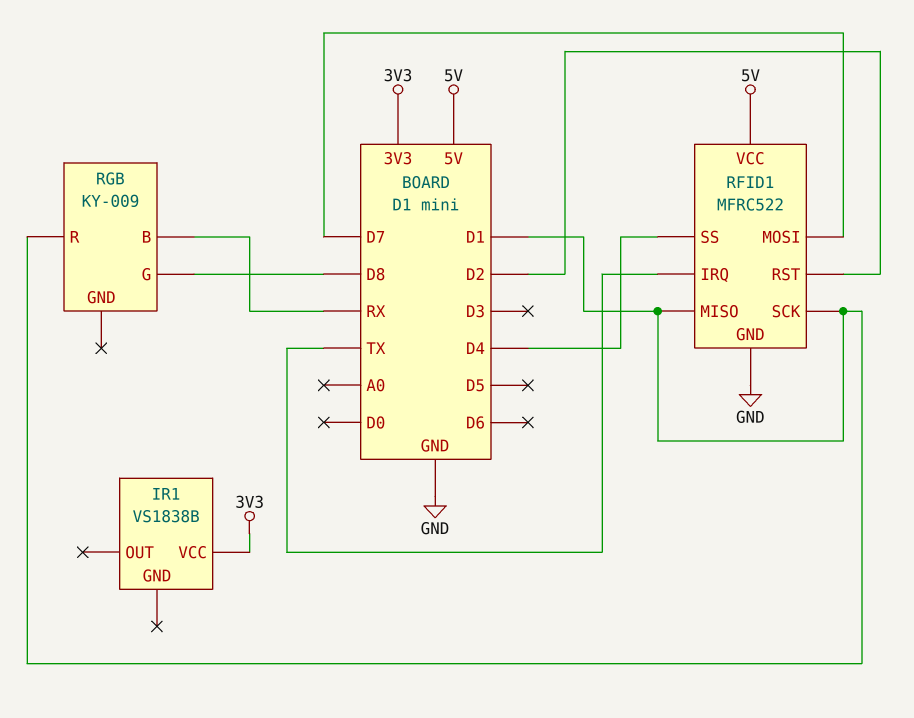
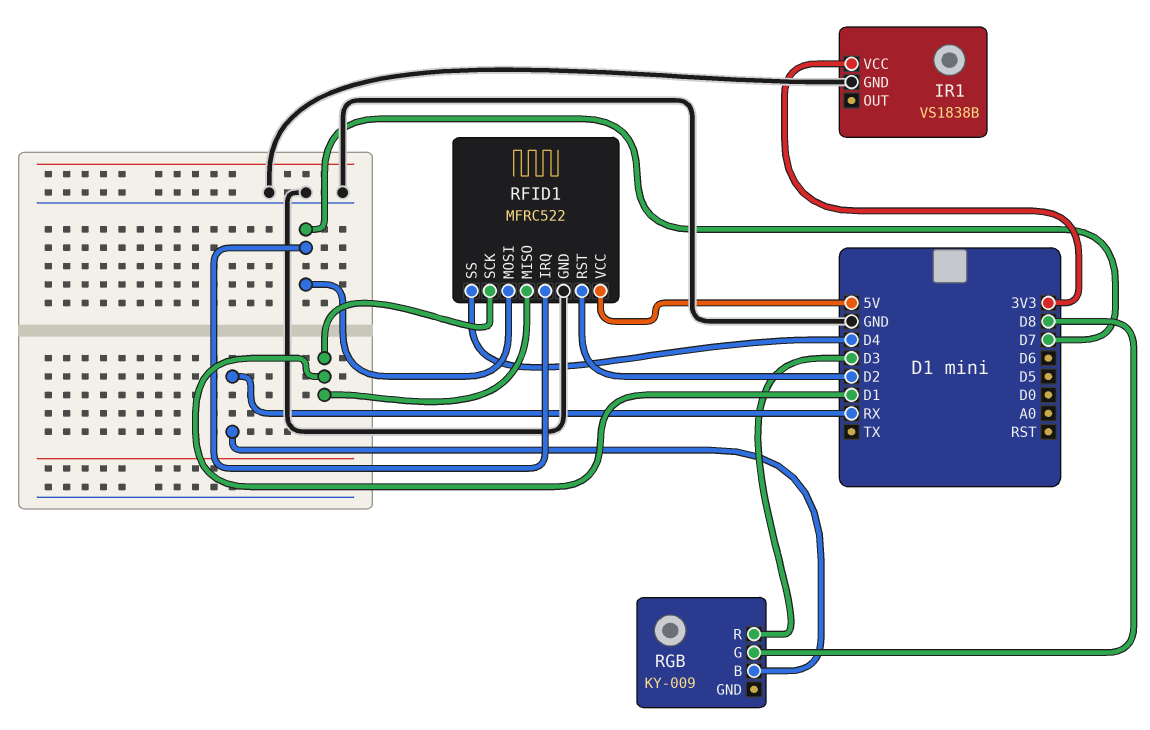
IR1 pin GND: none -> GND
RFID1 pin IRQ: TX -> D7
RGB pin R: D1 -> D3

